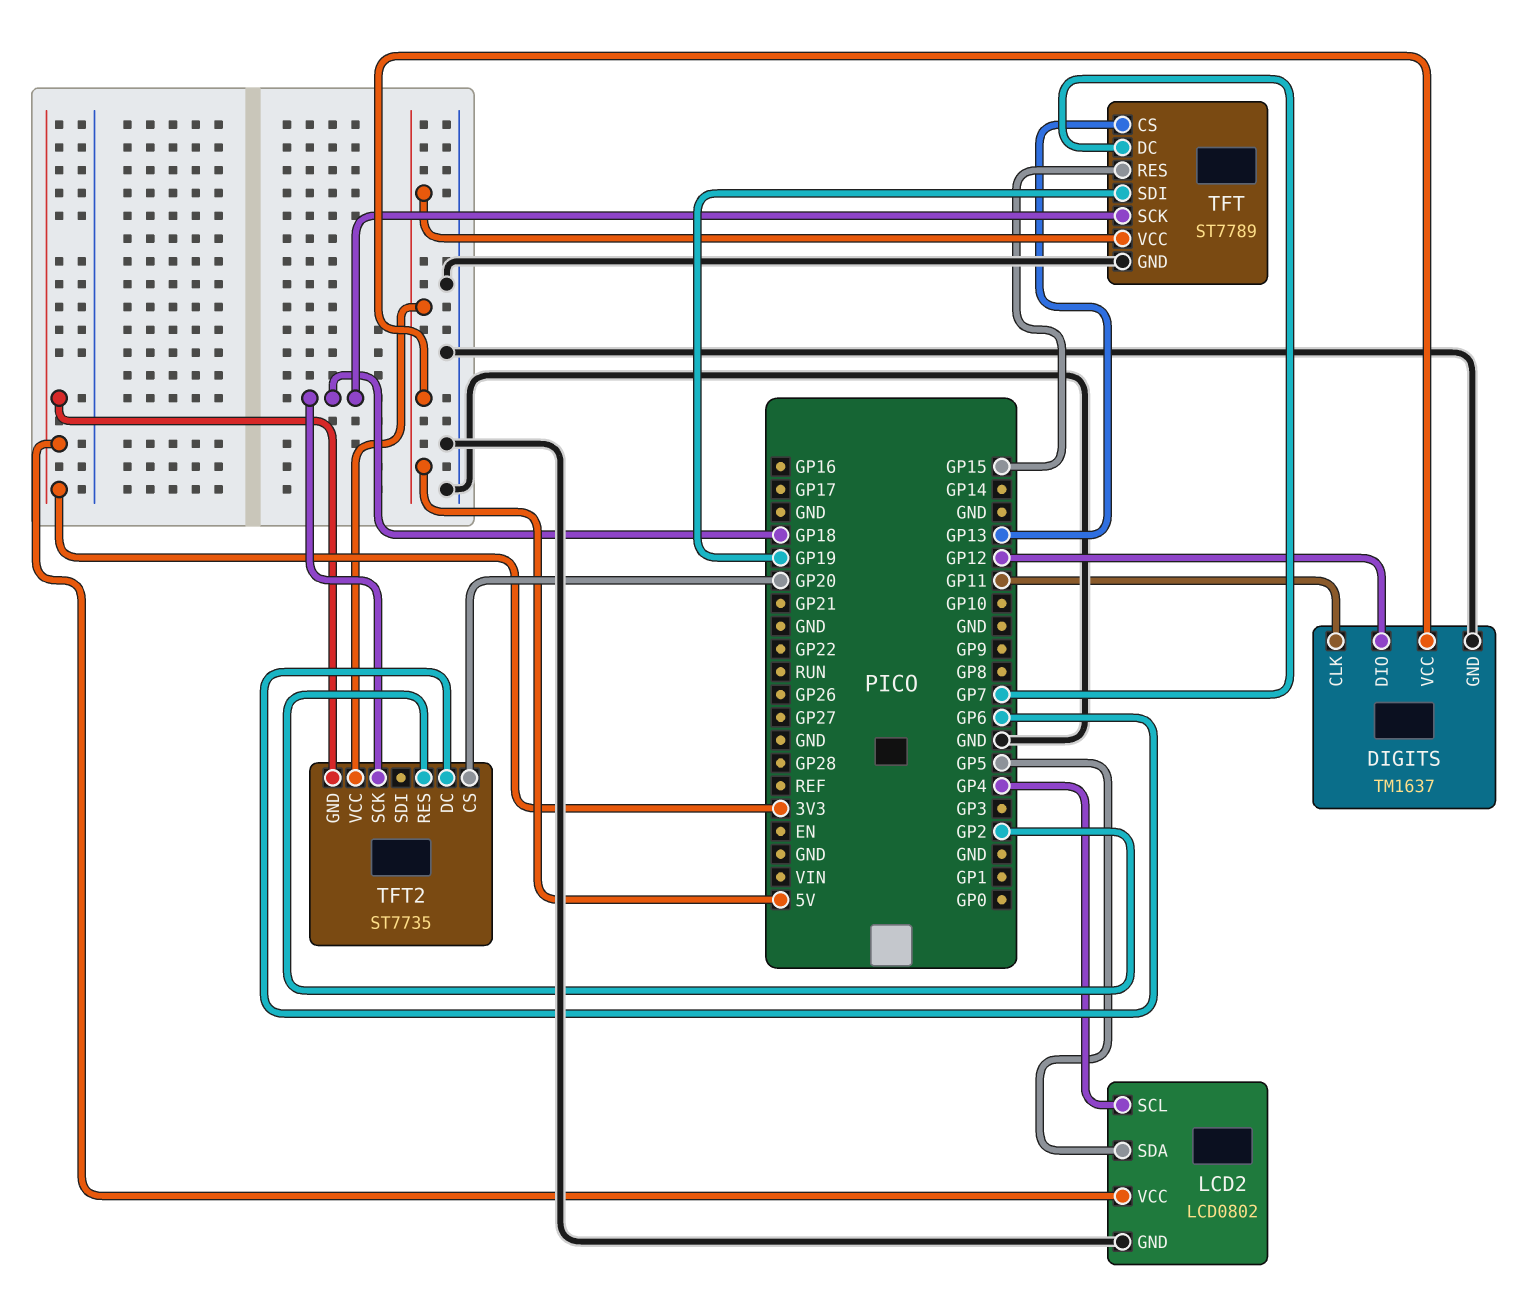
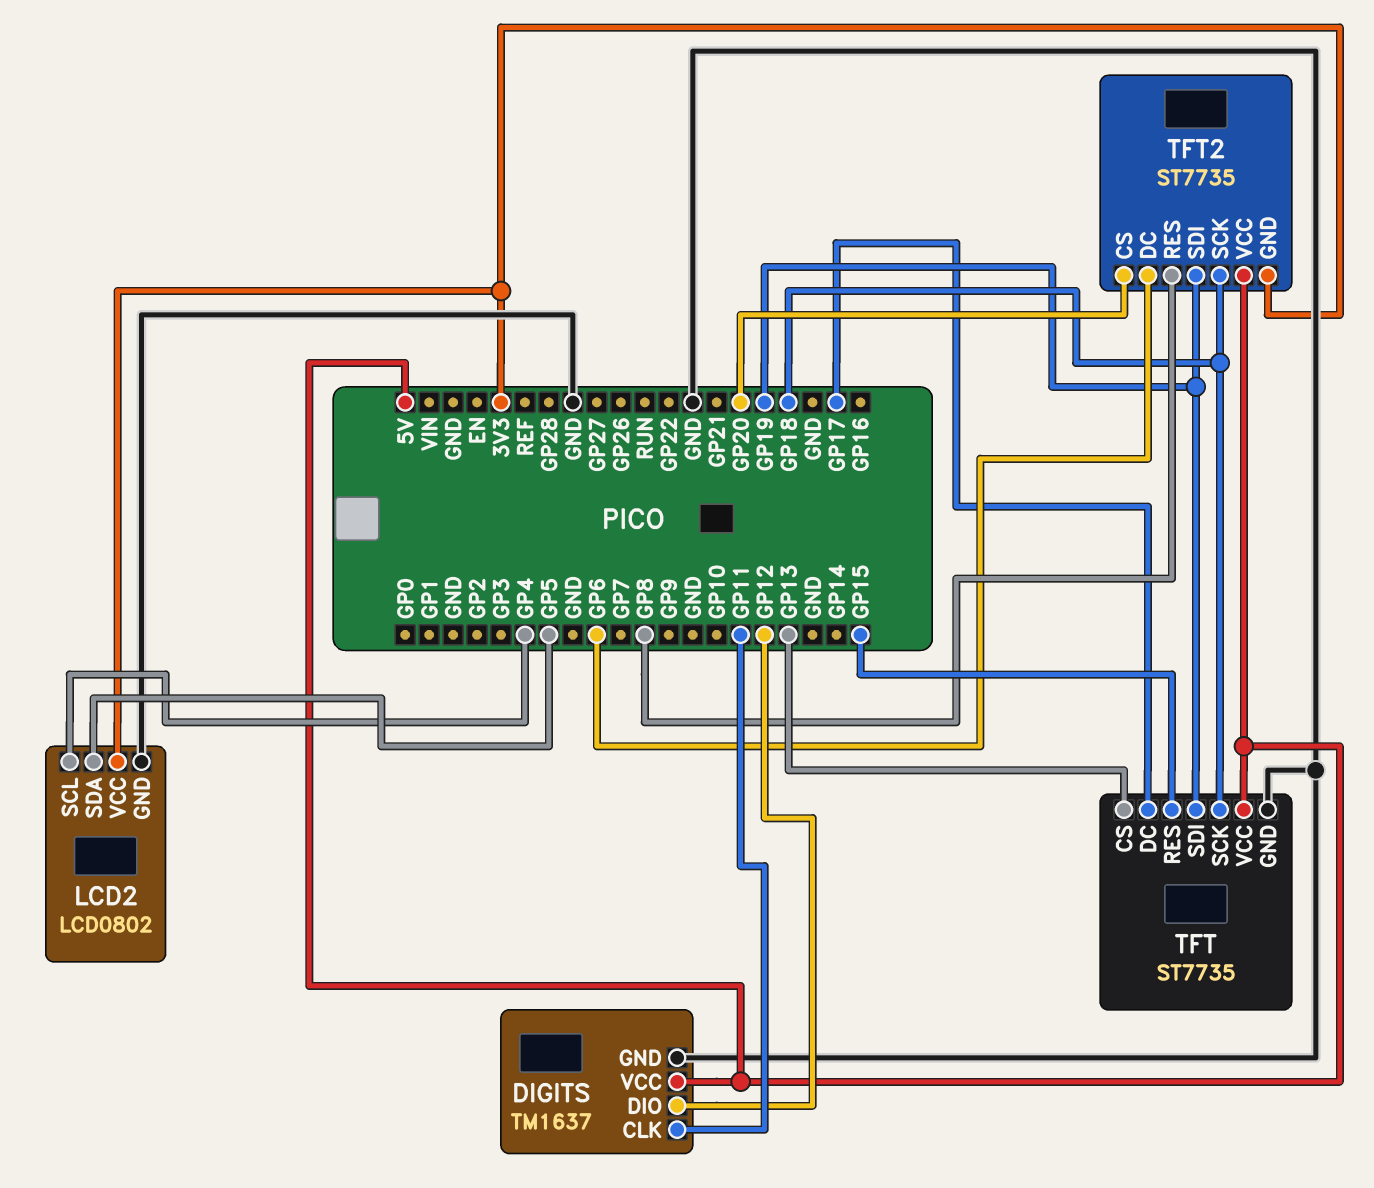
TFT: ST7789 -> ST7735
TFT pin DC: GP7 -> GP17
TFT2 pin RES: GP2 -> GP8
TFT2 pin SDI: none -> GP19

